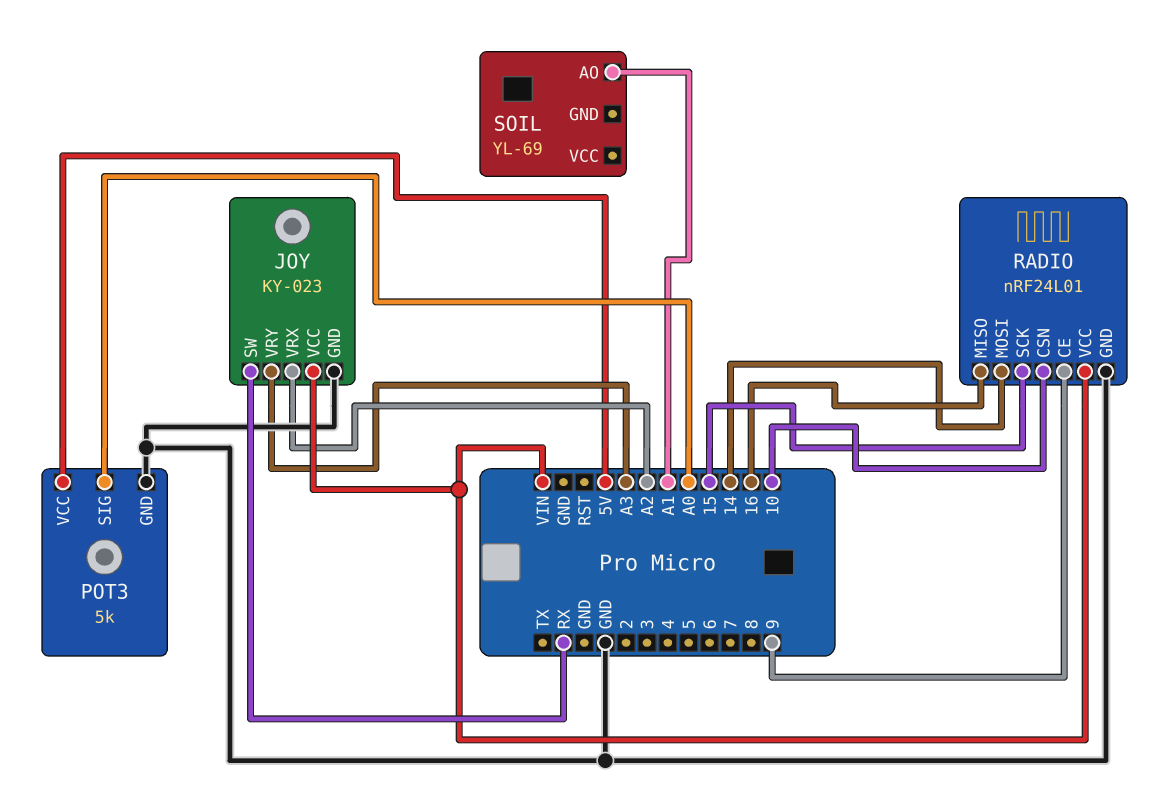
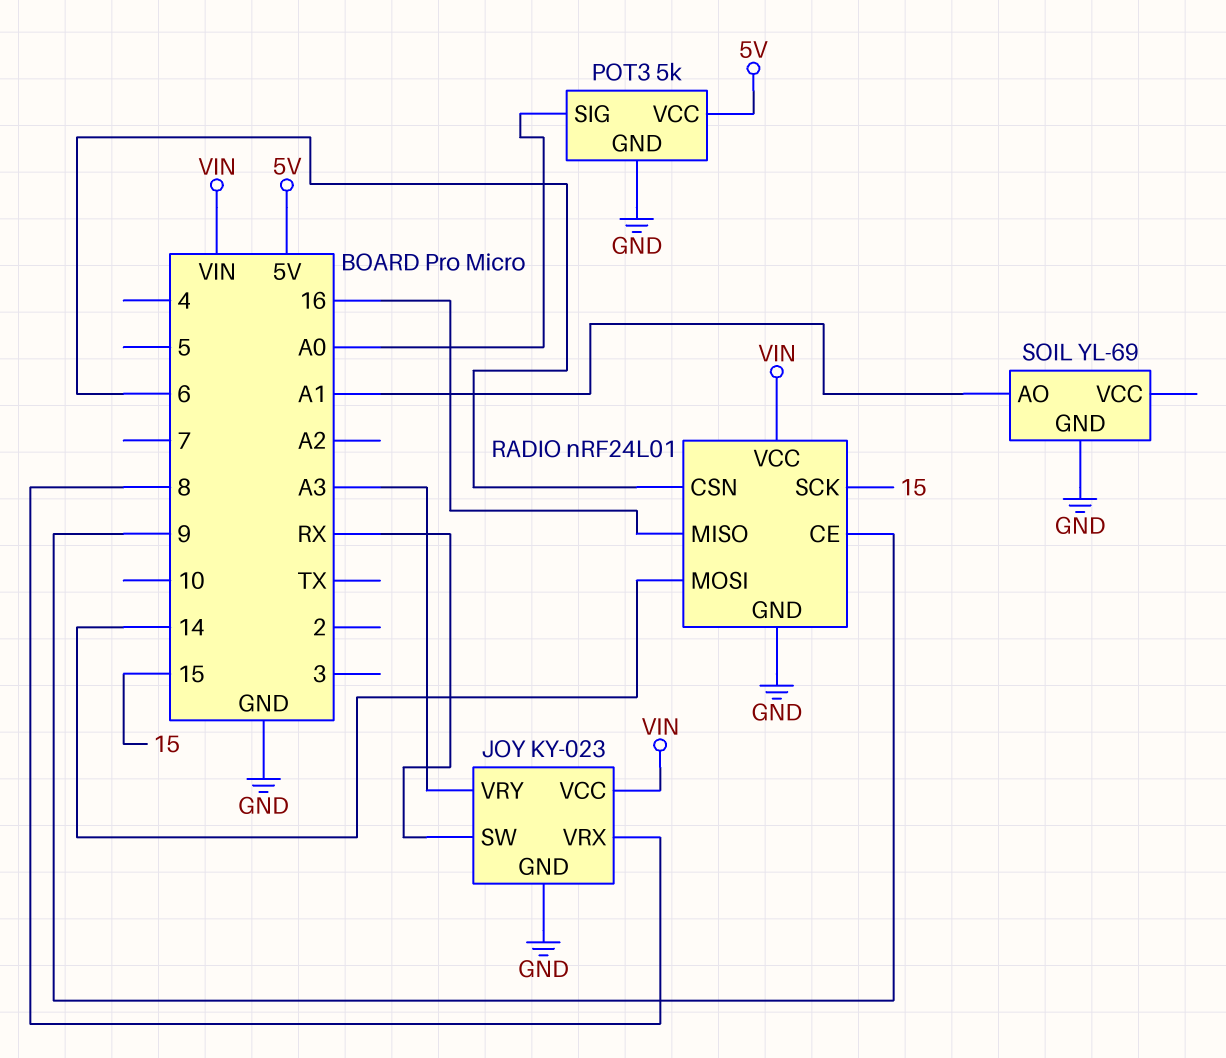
JOY pin VRX: A2 -> 8
RADIO pin CSN: 10 -> 6
SOIL pin GND: none -> GND

